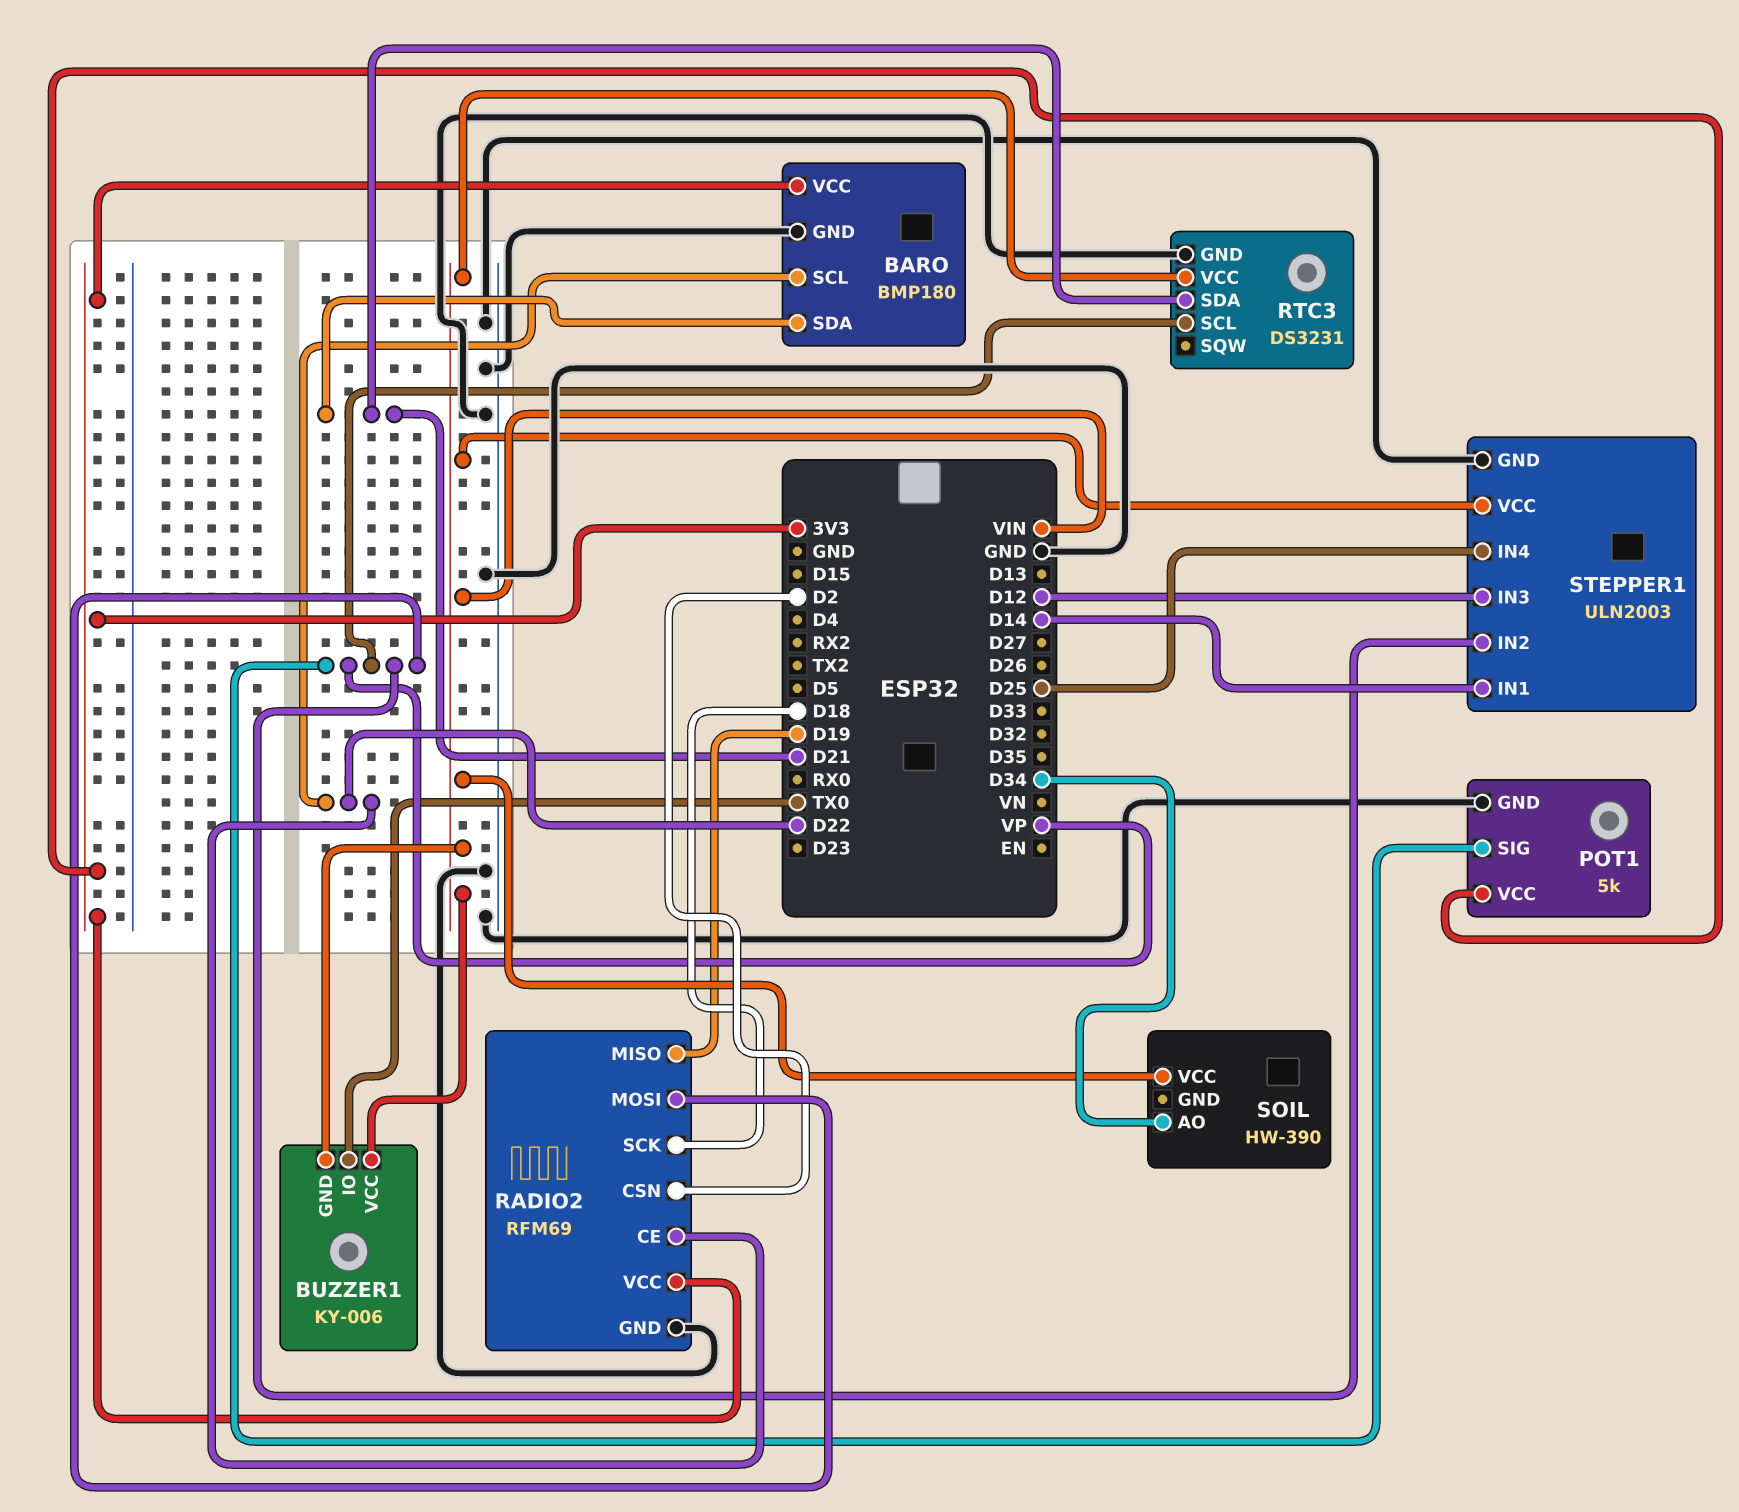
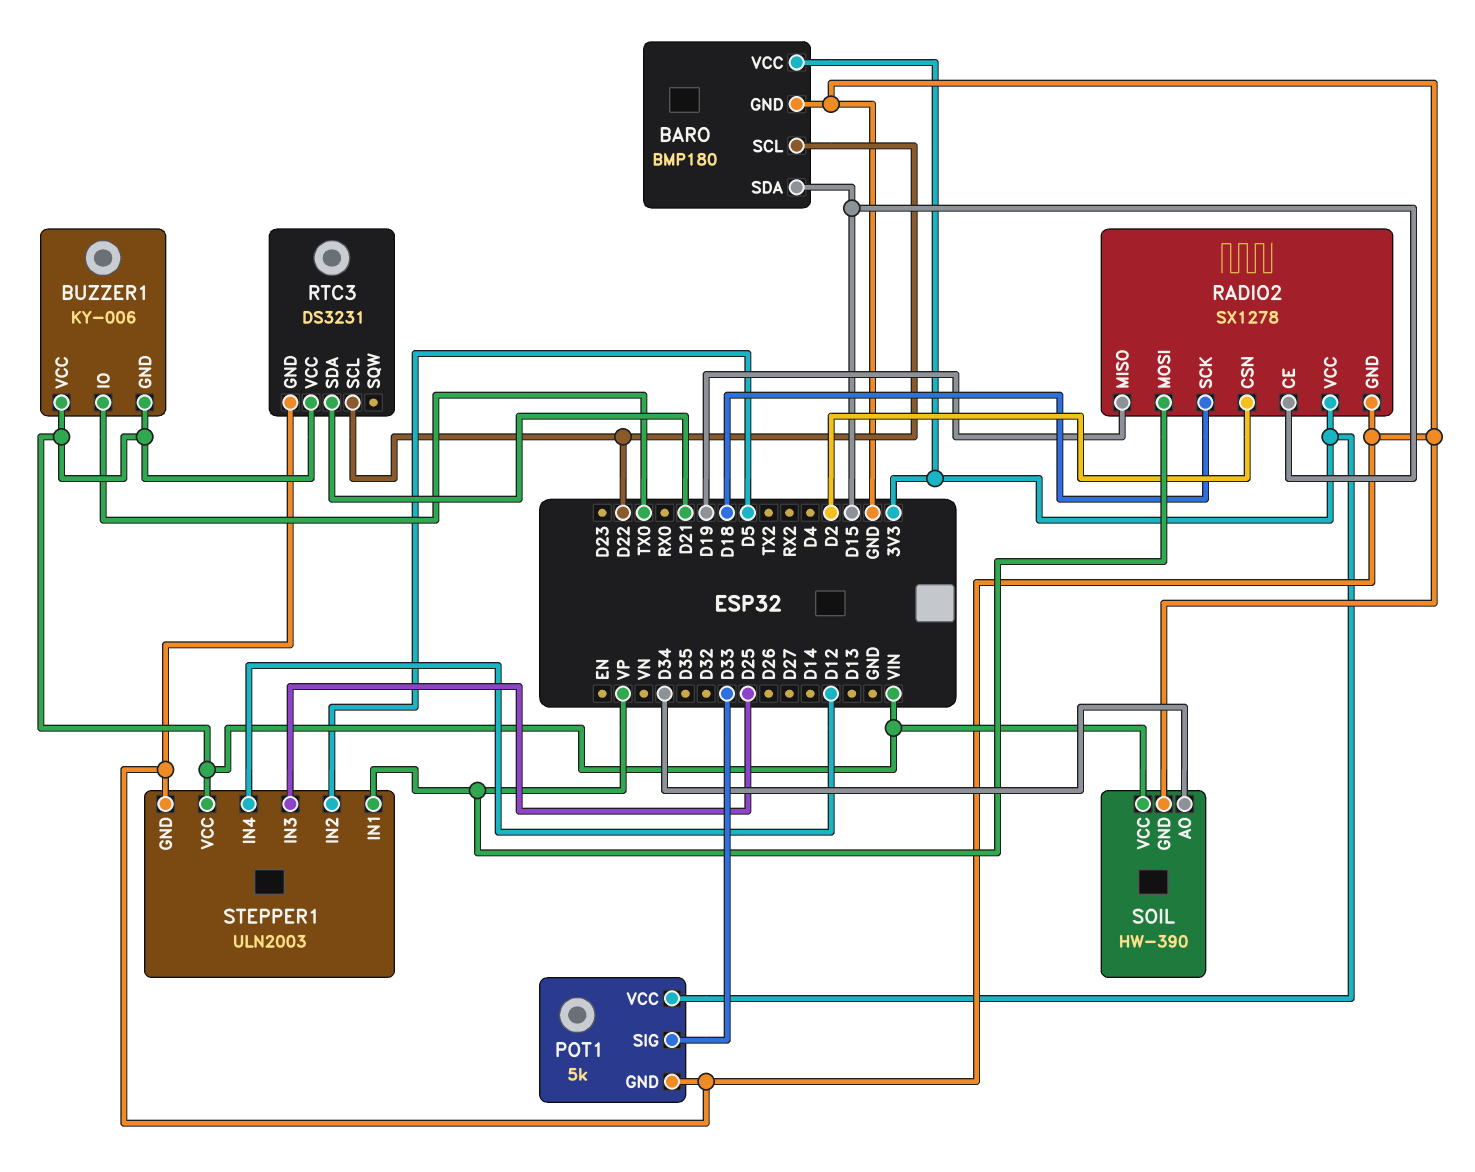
BARO pin SDA: D21 -> D15
POT1 pin SIG: VP -> D33
RADIO2: RFM69 -> SX1278
RADIO2 pin CE: D22 -> D15
RTC3 pin SCL: VP -> D22
SOIL pin GND: none -> GND
STEPPER1 pin IN1: D14 -> VP
STEPPER1 pin IN2: VP -> D5
STEPPER1 pin IN3: D12 -> D25
STEPPER1 pin IN4: D25 -> D12

